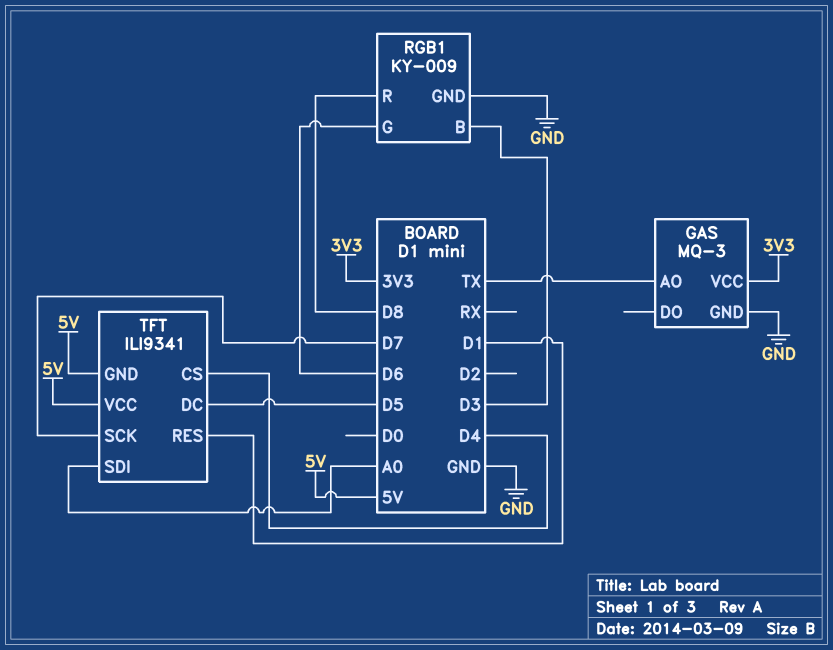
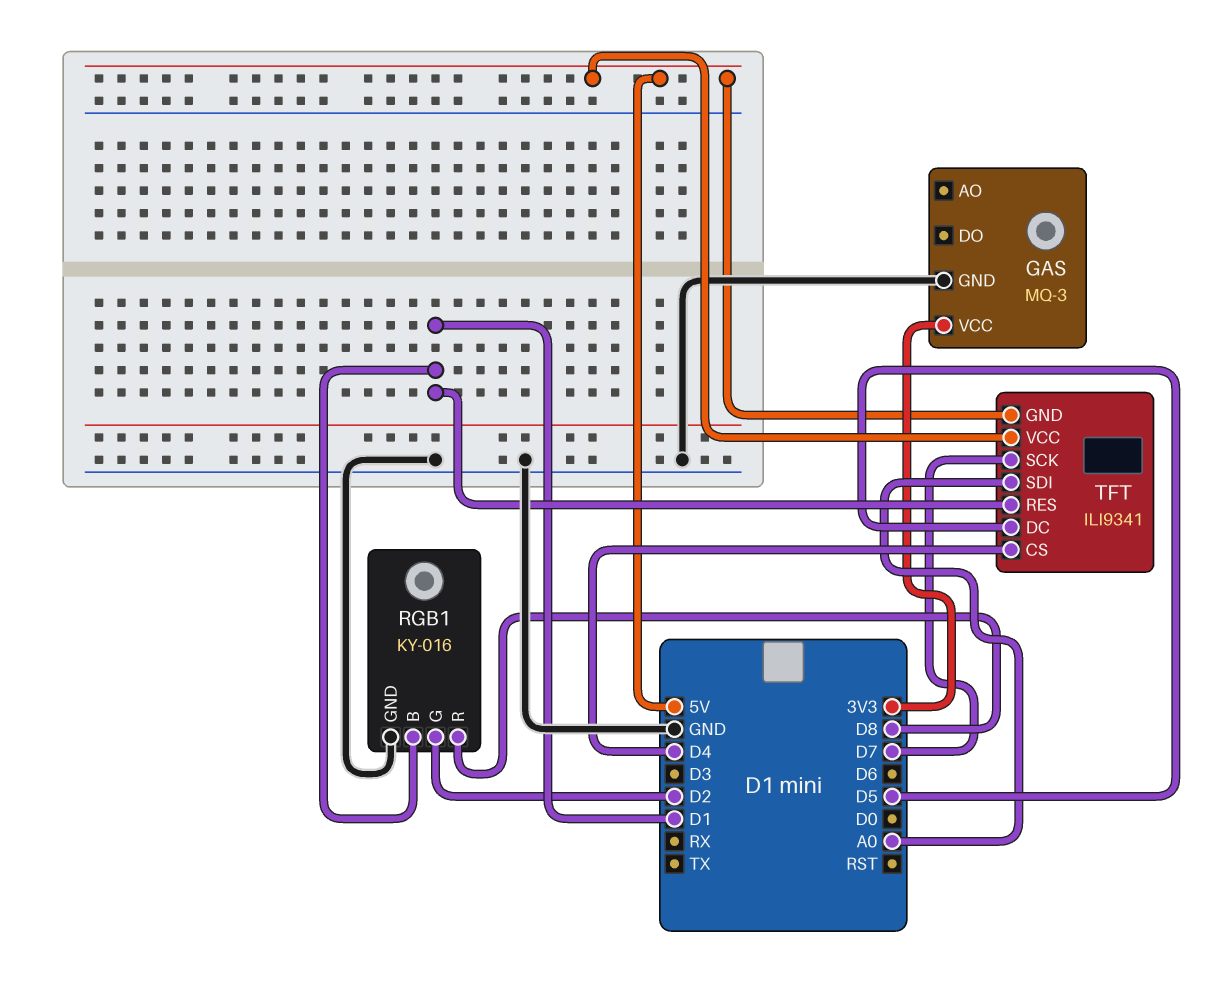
GAS pin AO: TX -> none
RGB1: KY-009 -> KY-016
RGB1 pin B: D3 -> D1
RGB1 pin G: D6 -> D2

